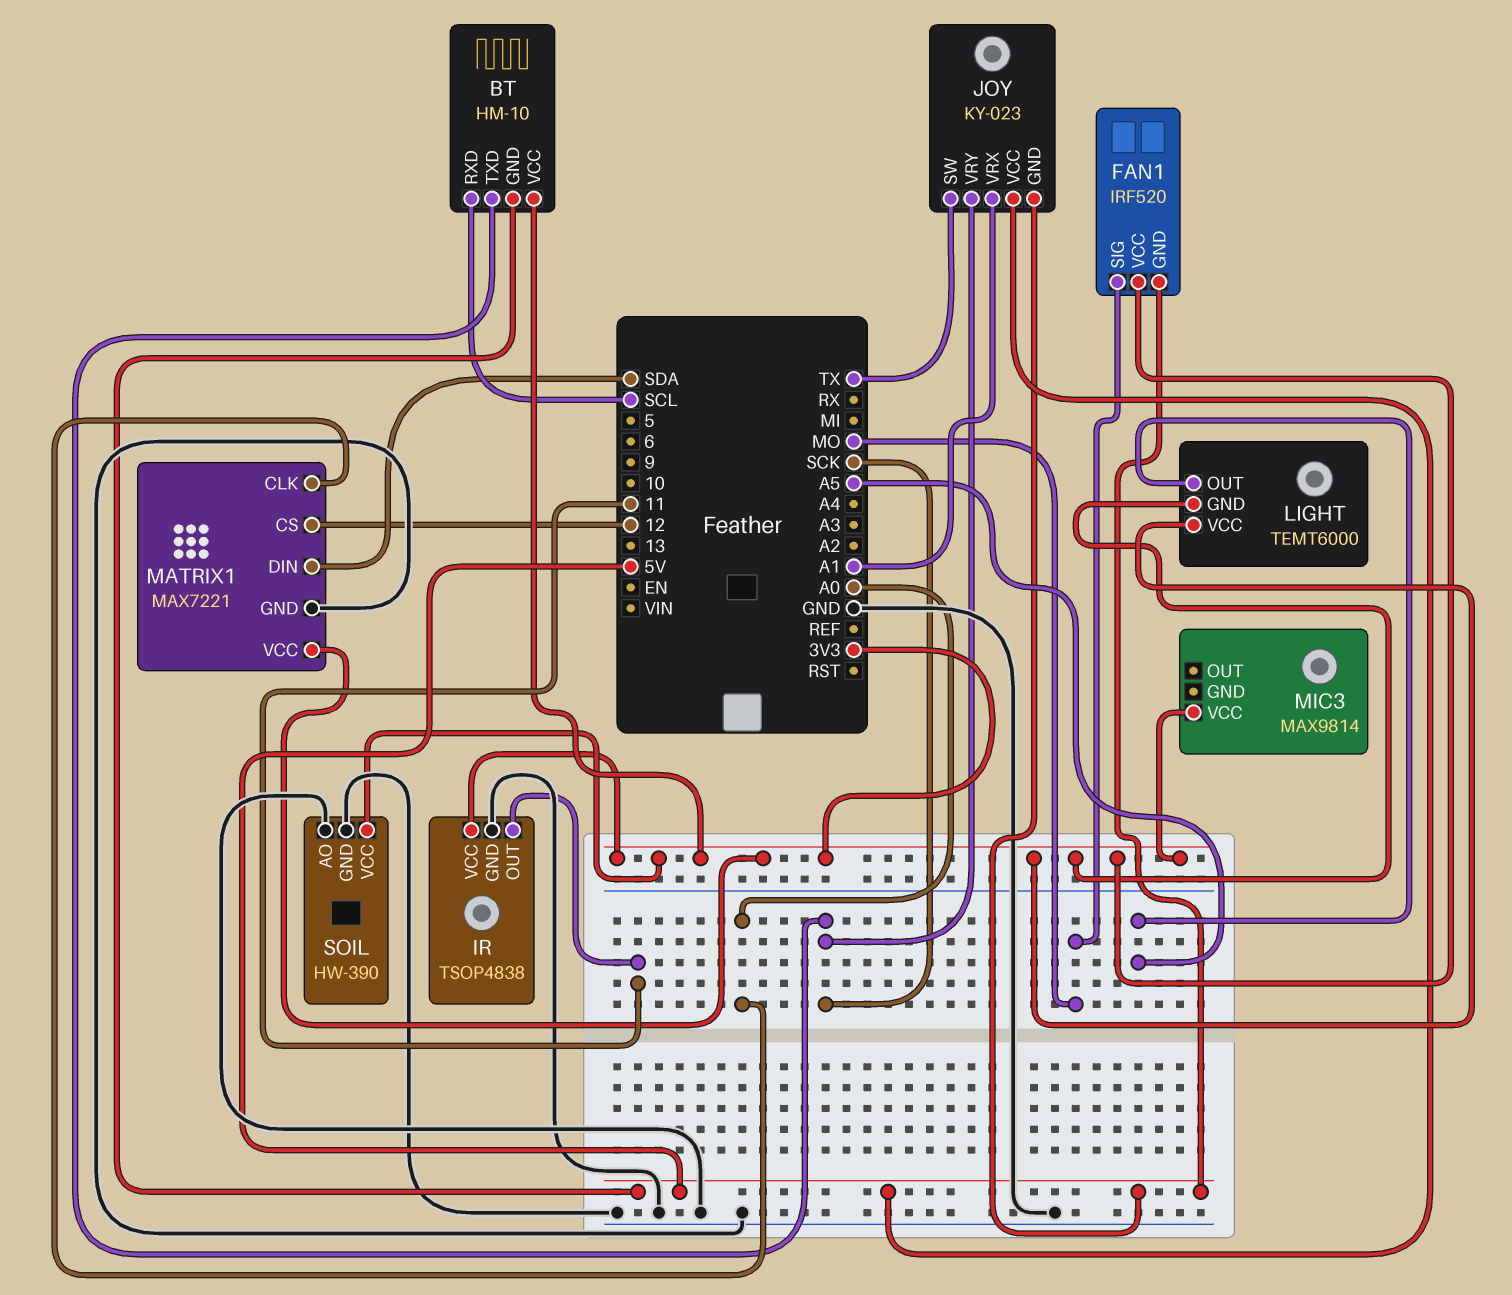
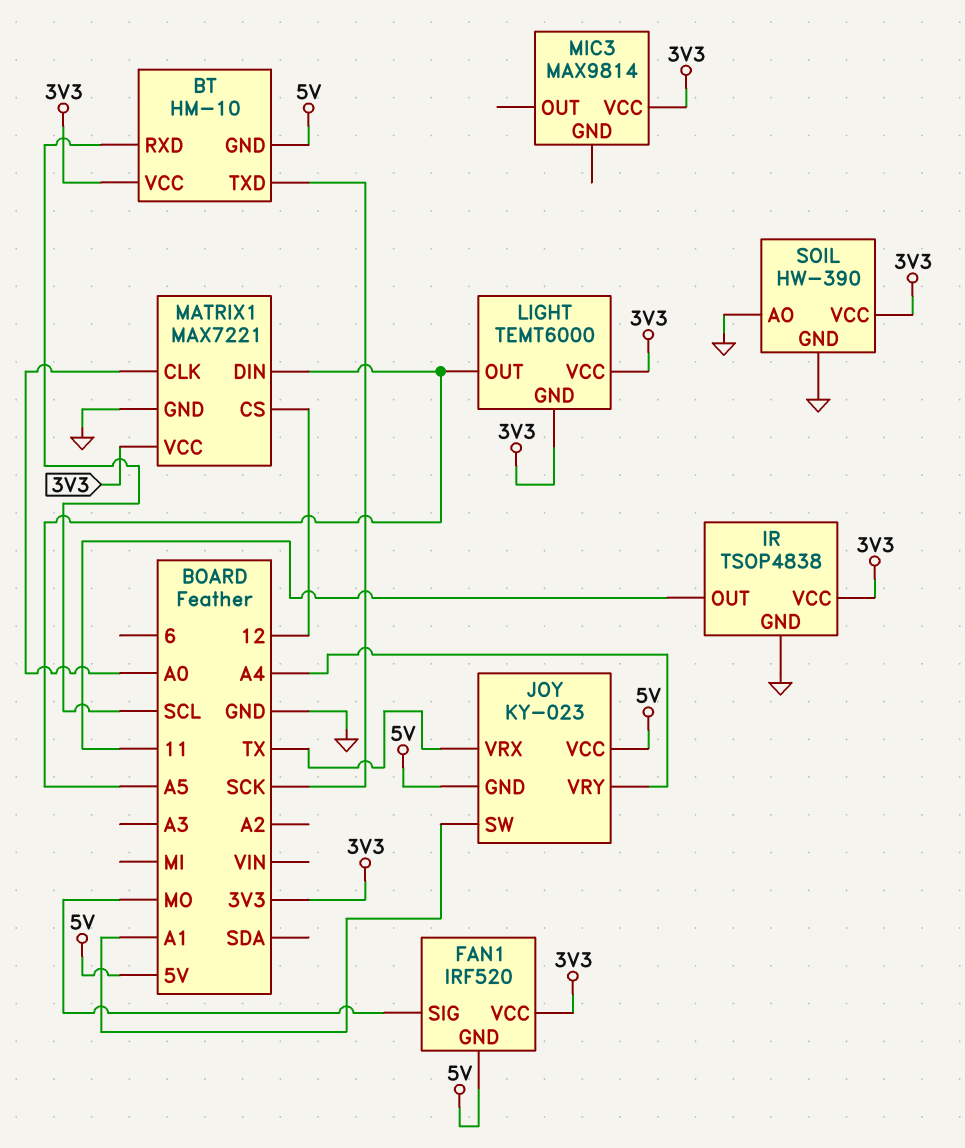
JOY pin SW: TX -> A1
JOY pin VRX: A1 -> TX
JOY pin VRY: SCK -> A4
MATRIX1 pin DIN: SDA -> A5

